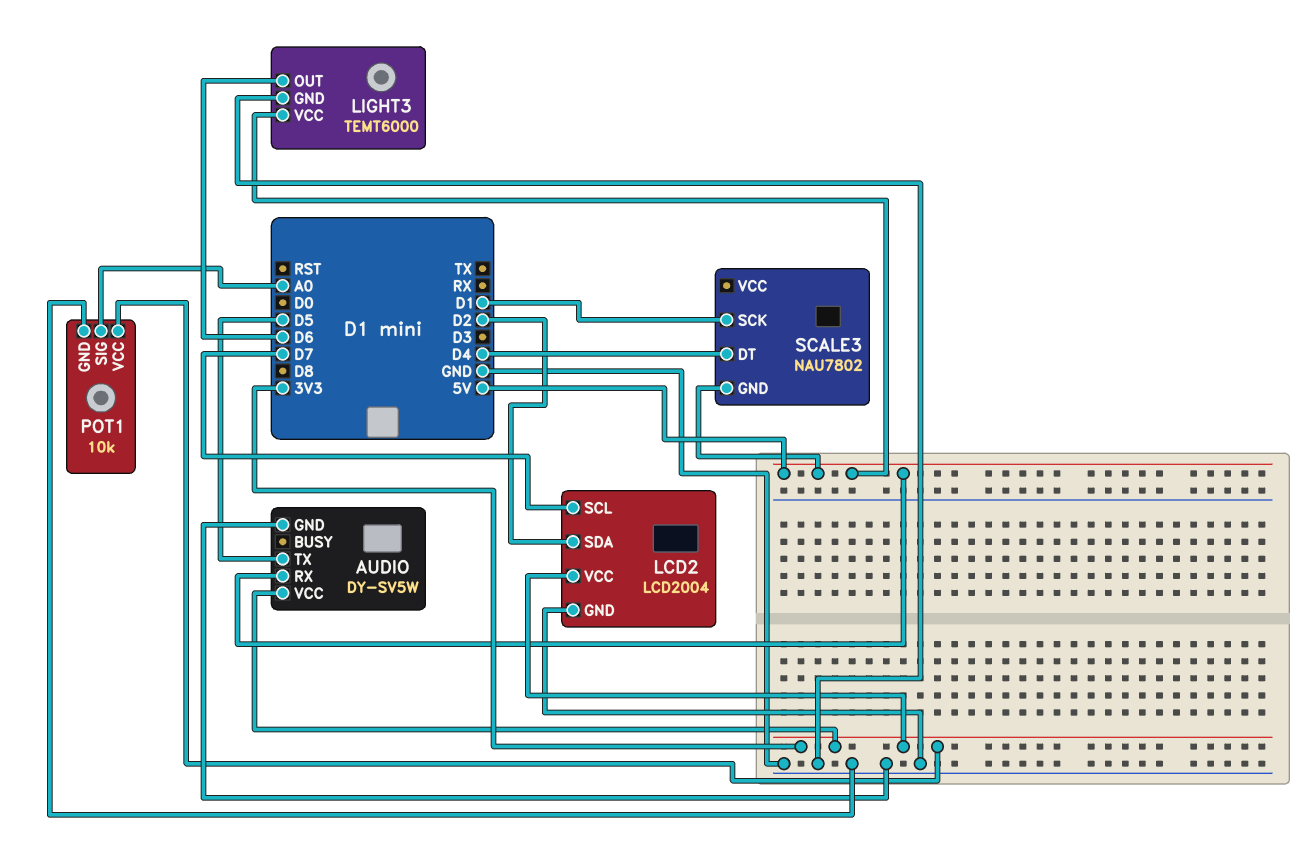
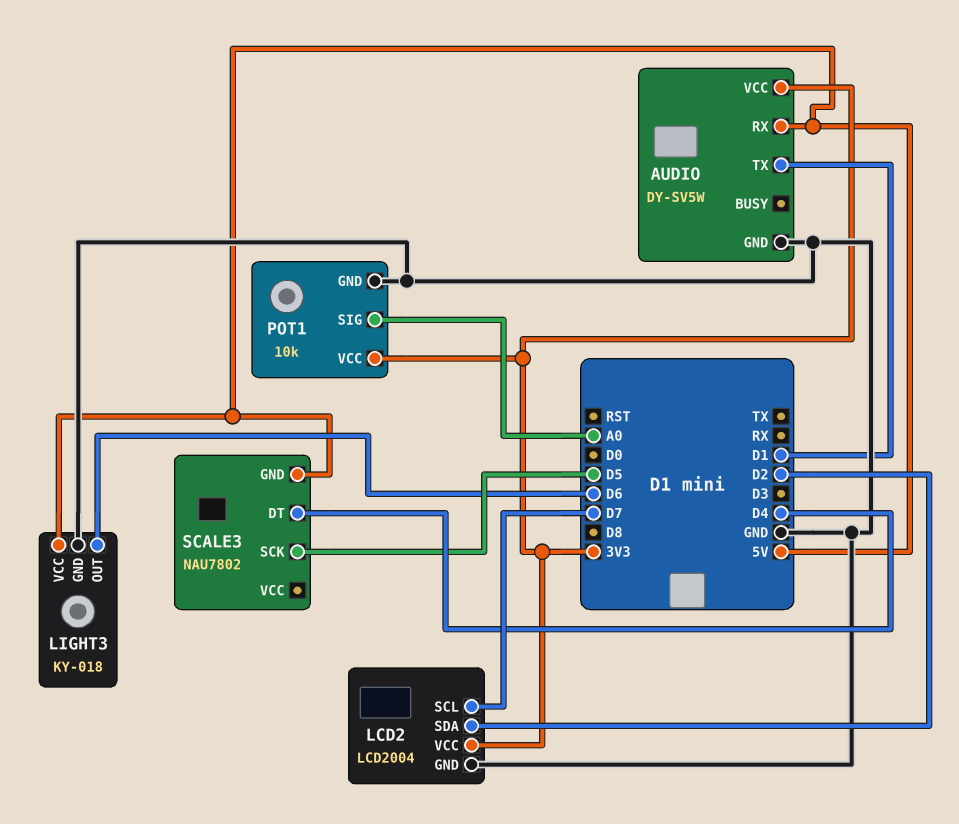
AUDIO pin TX: D5 -> D1
LIGHT3: TEMT6000 -> KY-018
SCALE3 pin SCK: D1 -> D5

